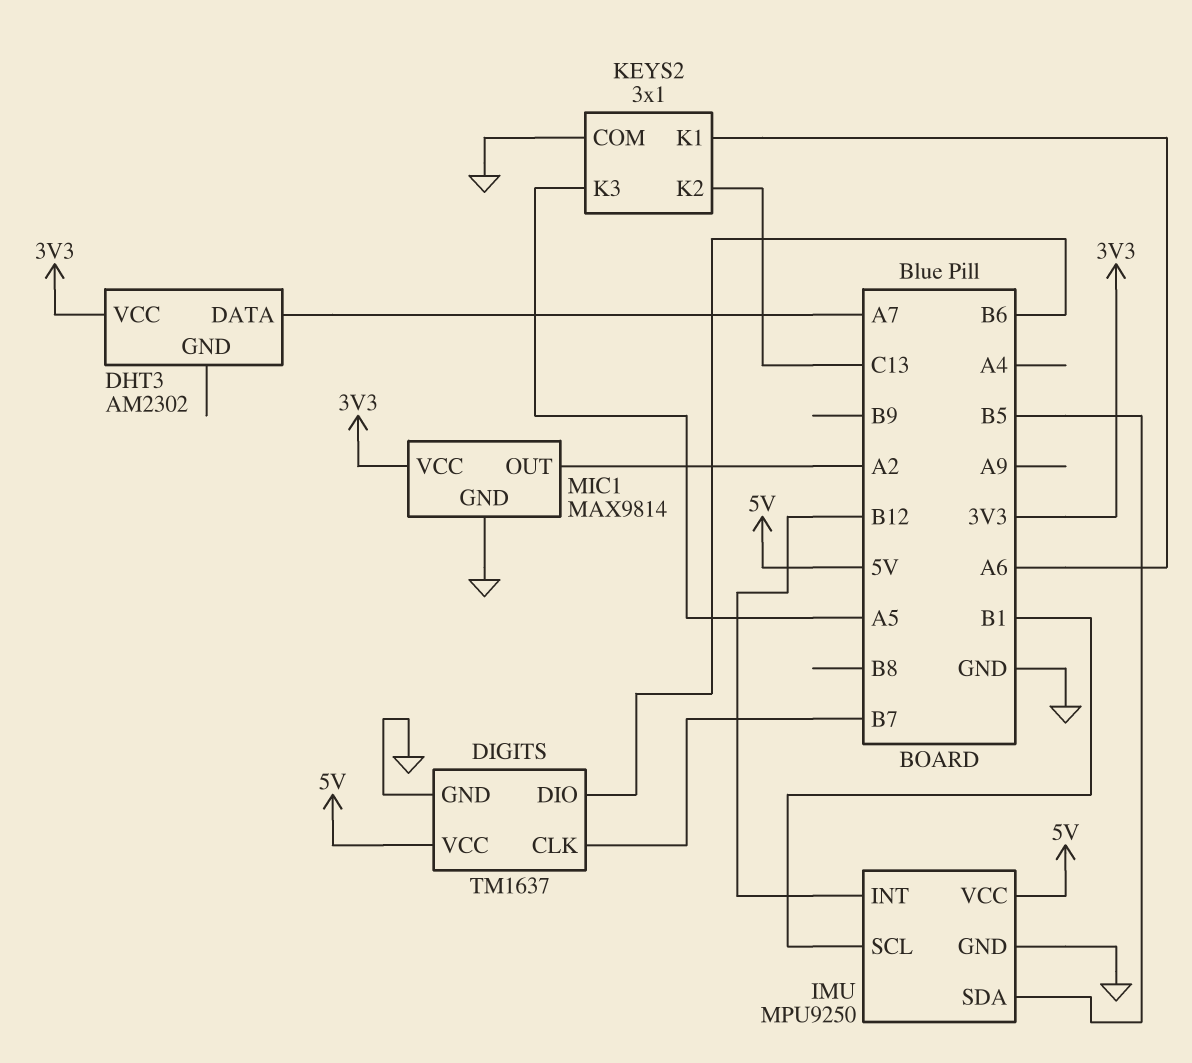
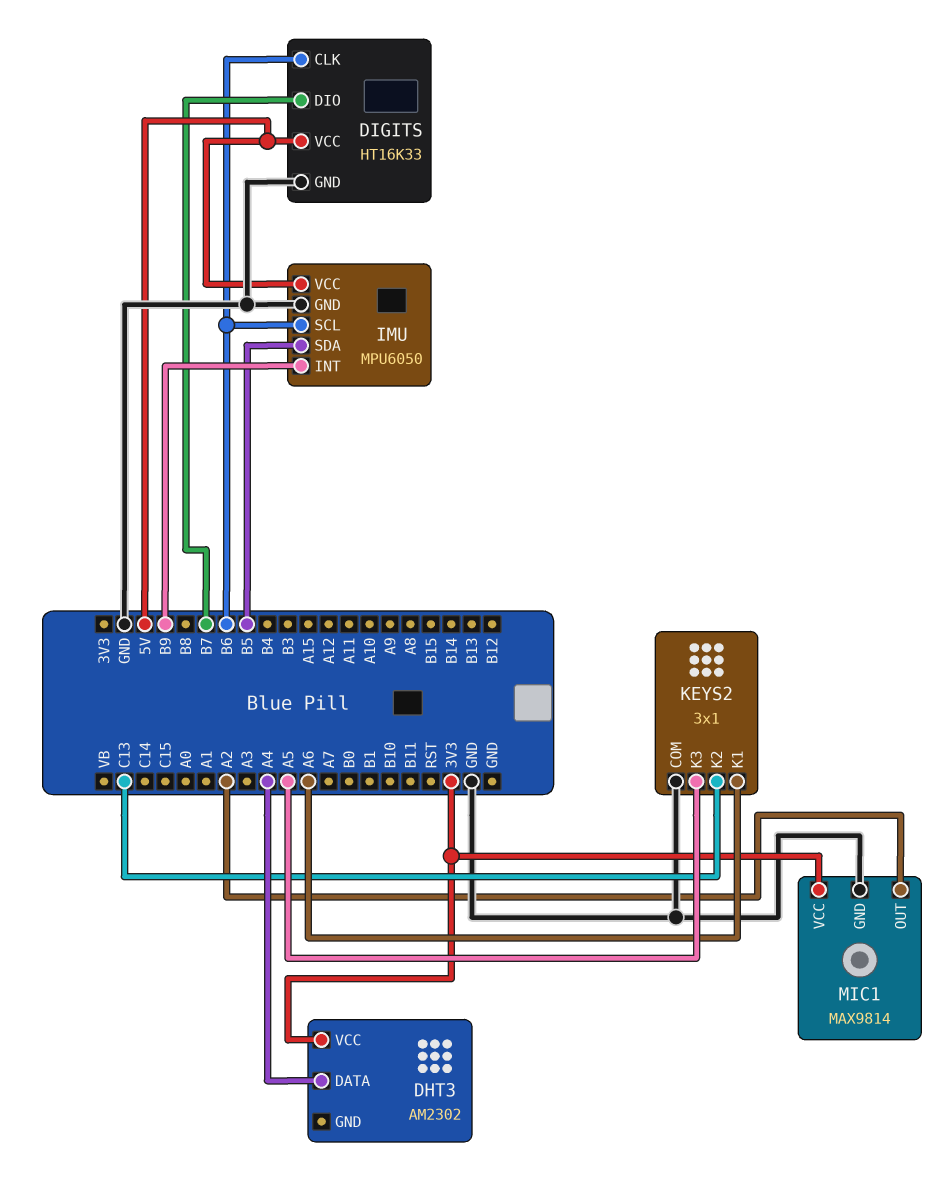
DHT3 pin DATA: A7 -> A4
DIGITS: TM1637 -> HT16K33
DIGITS pin CLK: B7 -> B6
DIGITS pin DIO: B6 -> B7
IMU: MPU9250 -> MPU6050
IMU pin INT: B12 -> B9
IMU pin SCL: B1 -> B6

